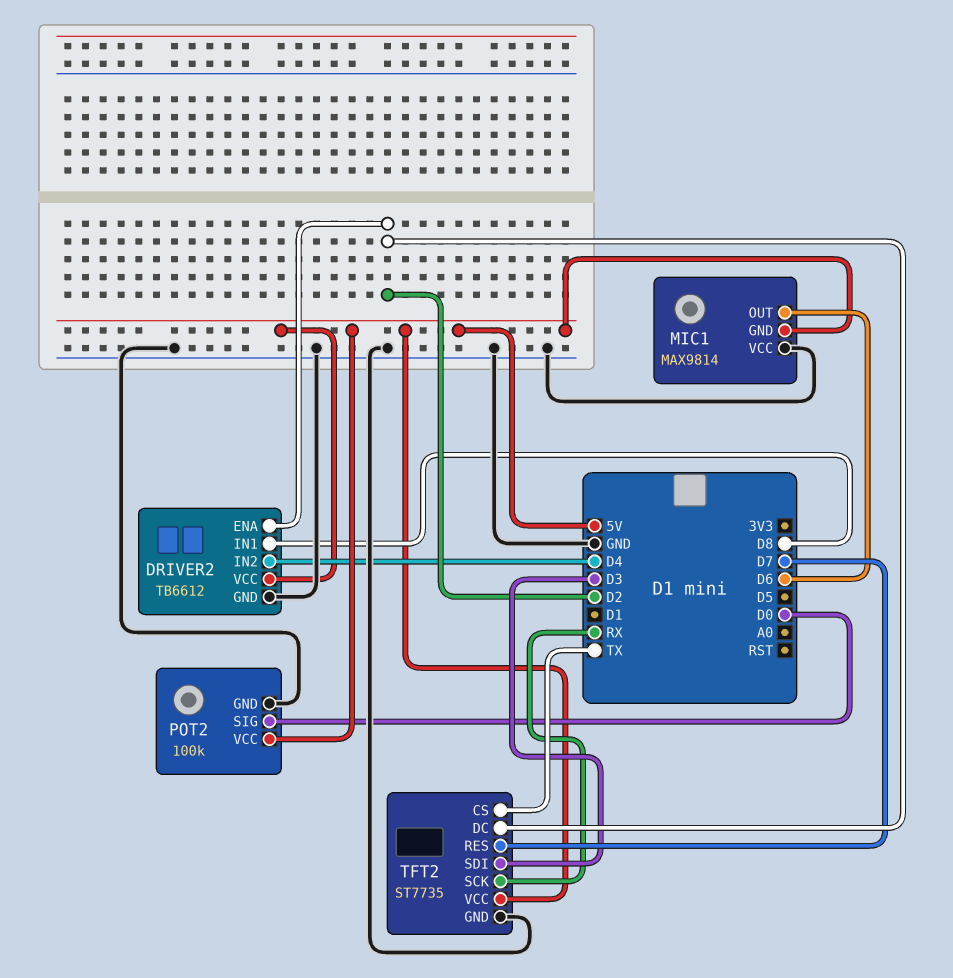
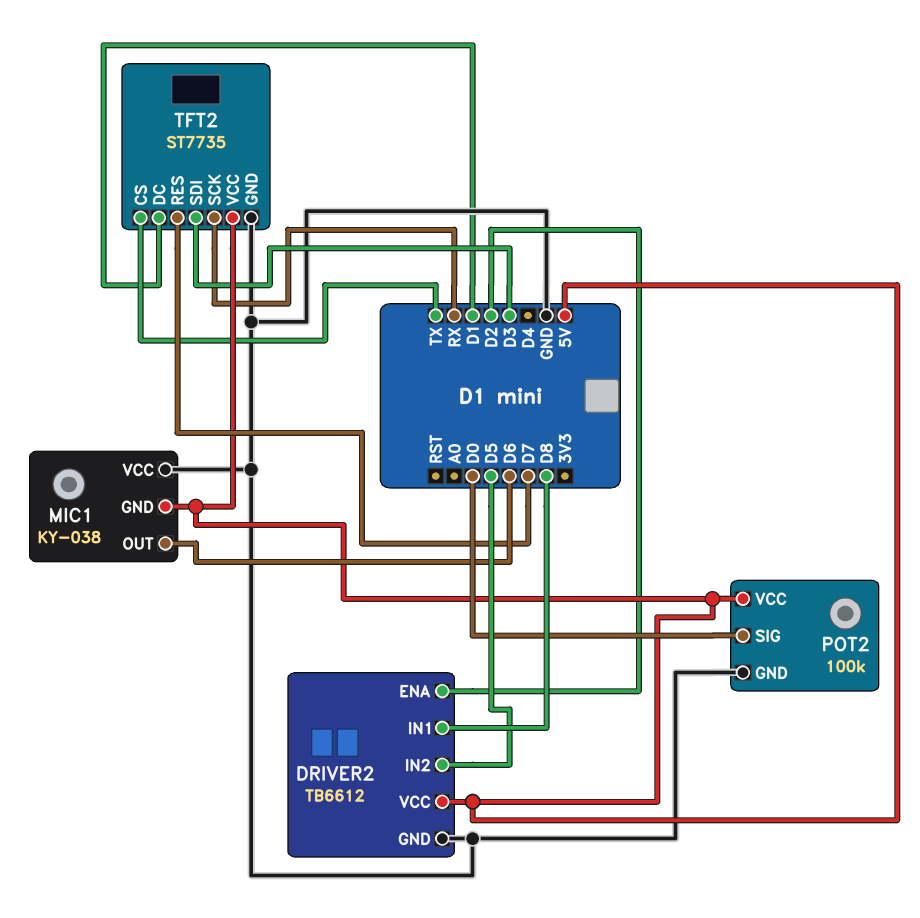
DRIVER2 pin IN2: D4 -> D5
MIC1: MAX9814 -> KY-038
TFT2 pin DC: D2 -> D1

